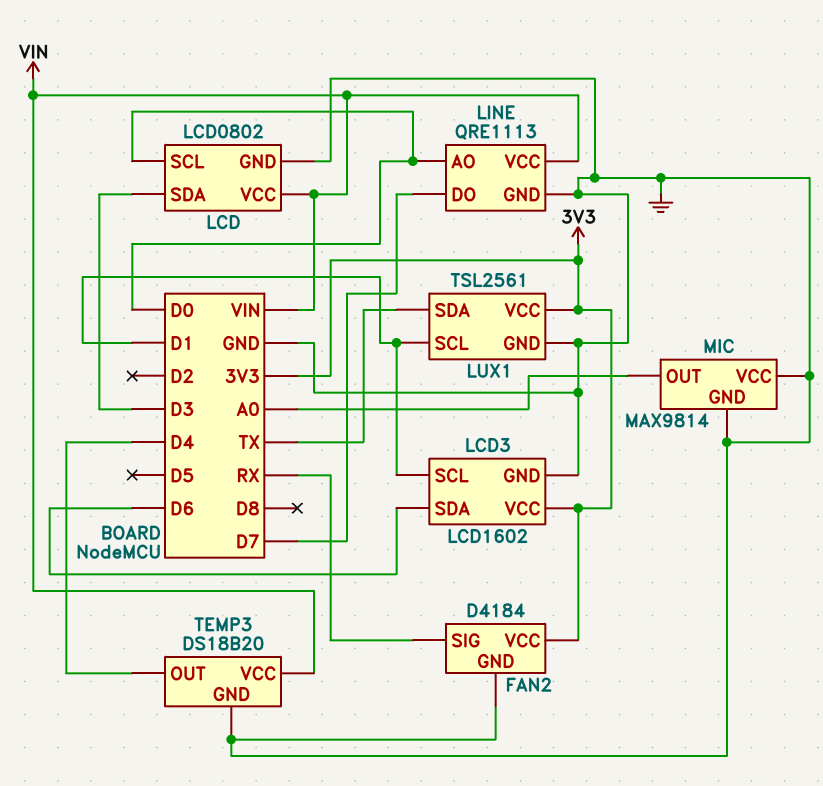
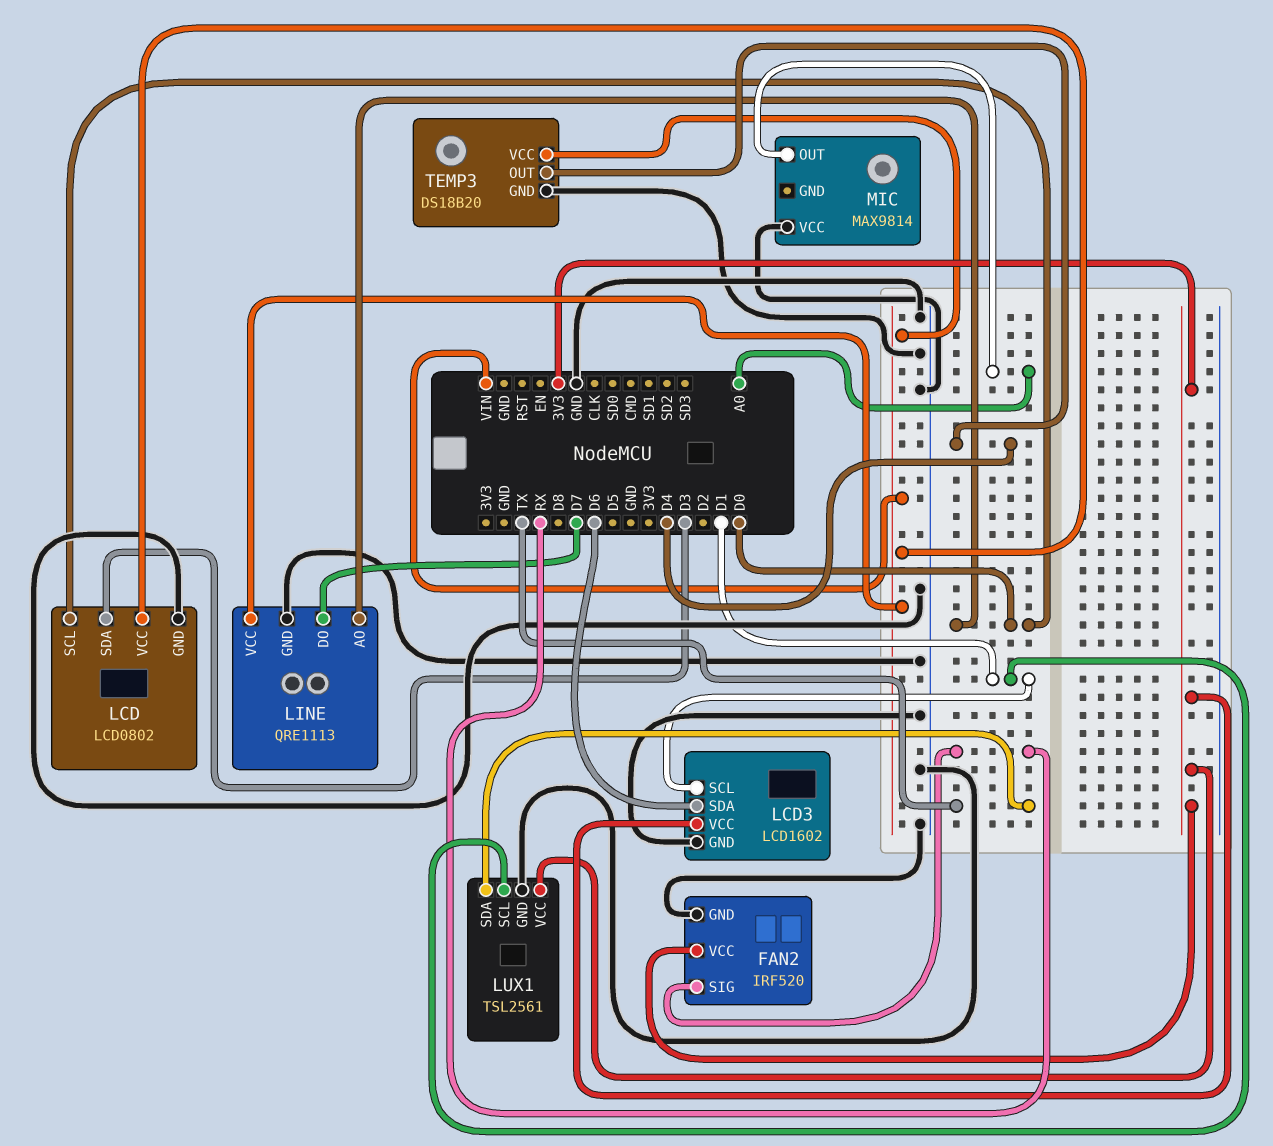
FAN2: D4184 -> IRF520
MIC pin GND: GND -> none

